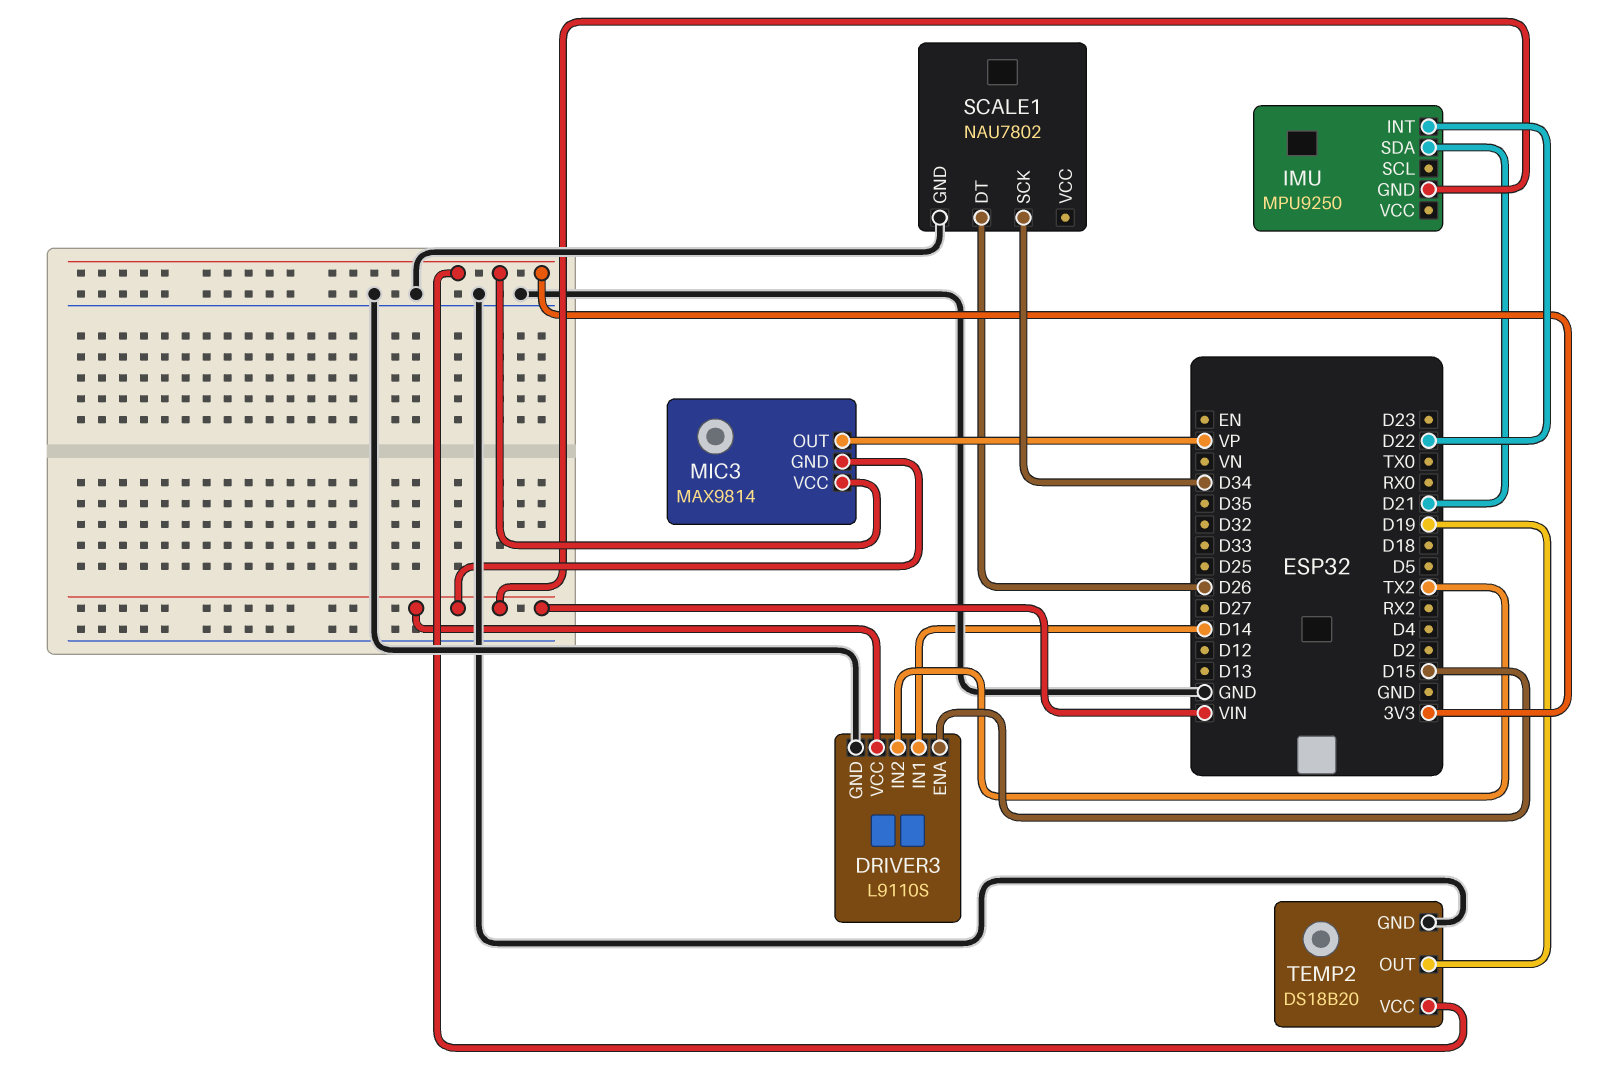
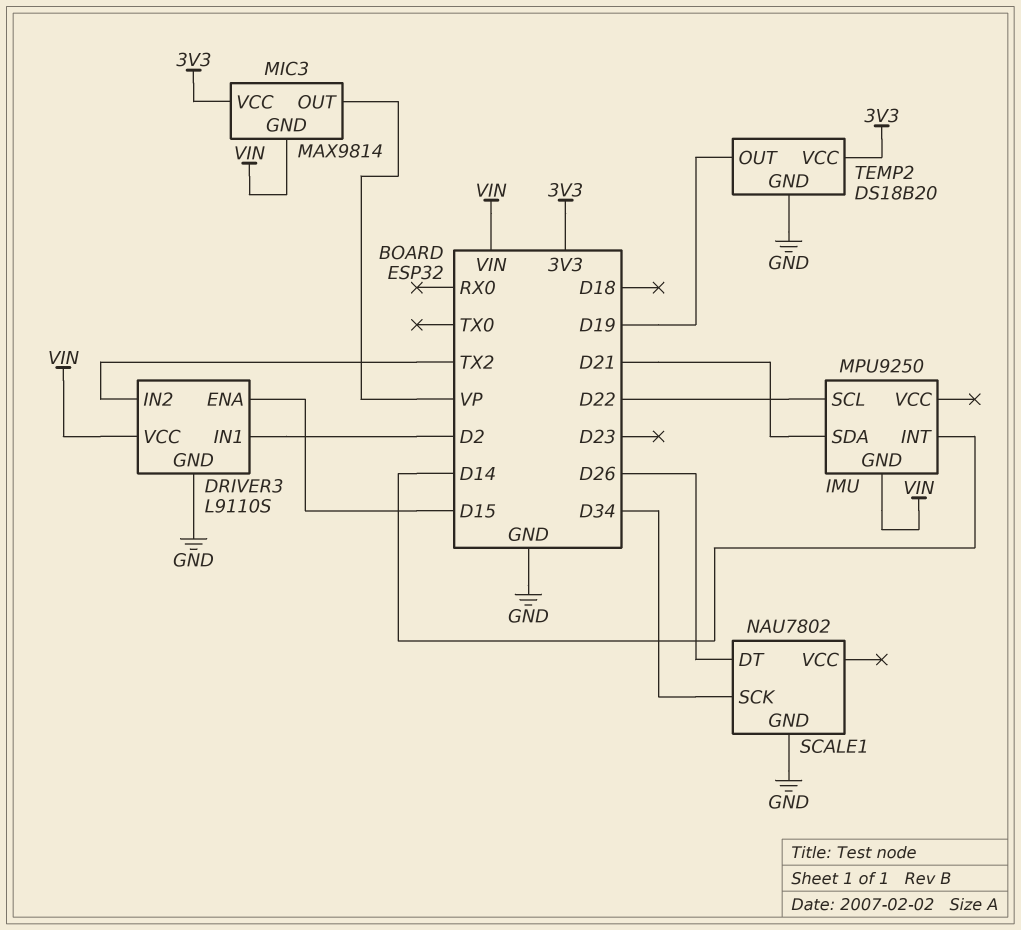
DRIVER3 pin IN1: D14 -> D2
IMU pin INT: D22 -> D14
IMU pin SCL: none -> D22

